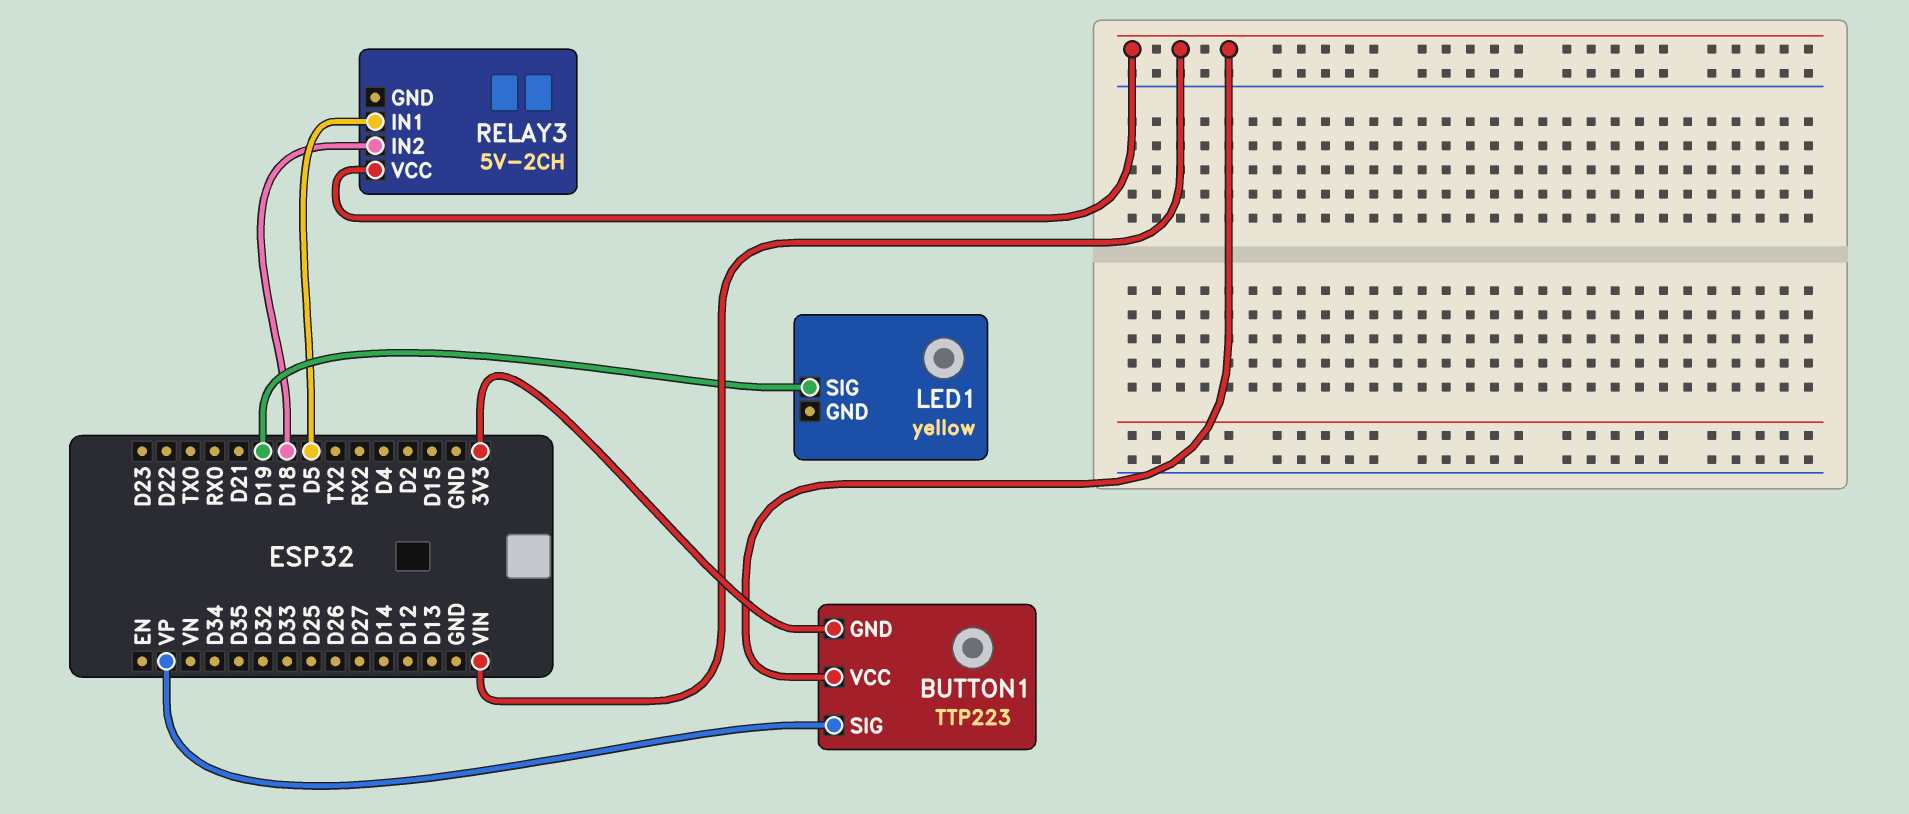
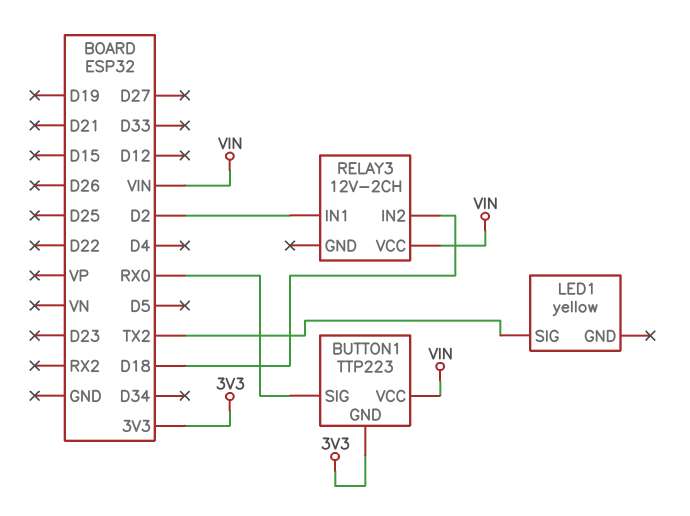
BUTTON1 pin SIG: VP -> RX0
LED1 pin SIG: D19 -> TX2
RELAY3: 5V-2CH -> 12V-2CH
RELAY3 pin IN1: D5 -> D2

